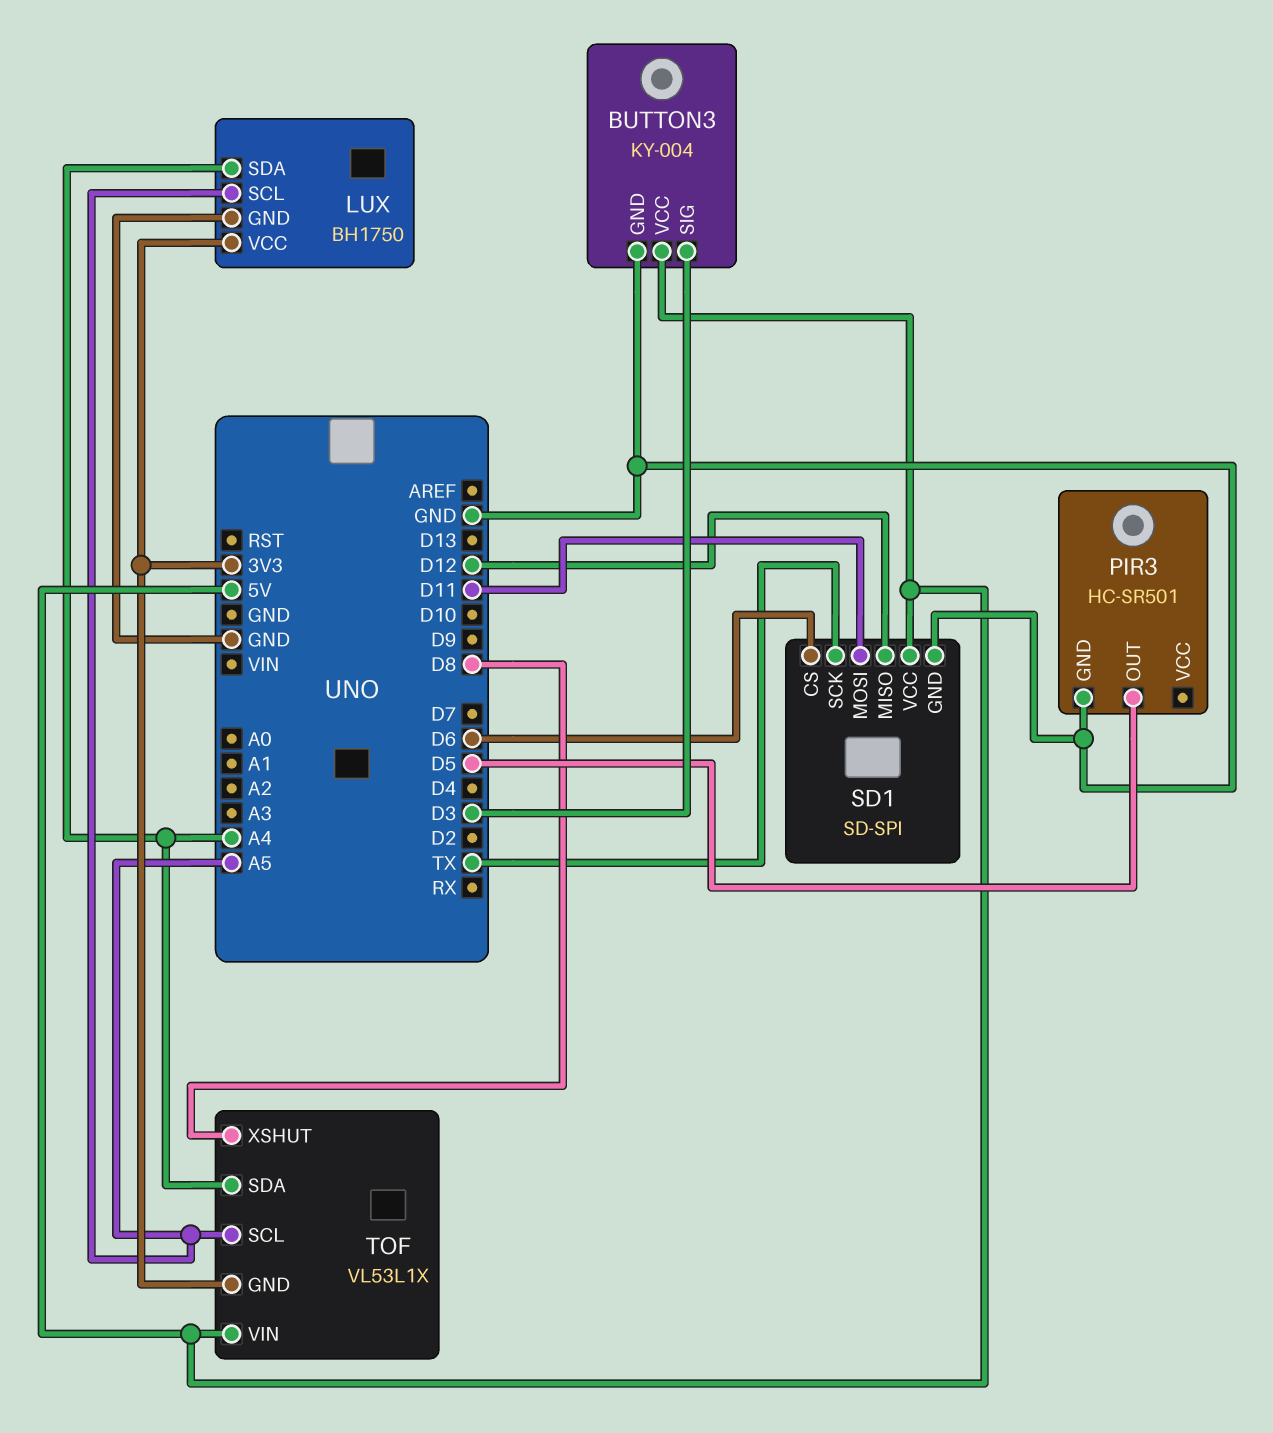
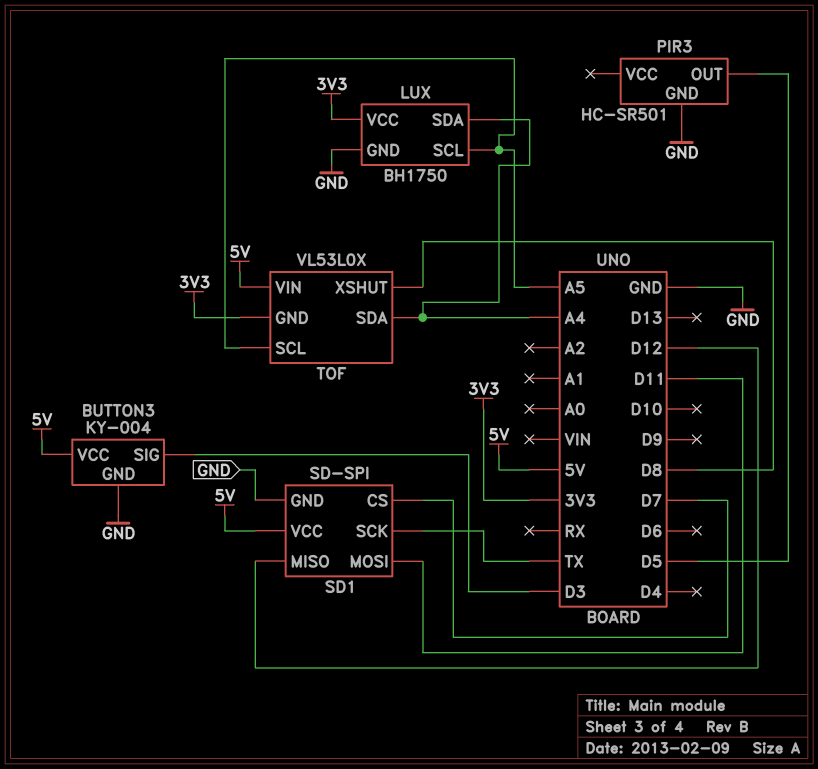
SD1 pin CS: D6 -> D7
TOF: VL53L1X -> VL53L0X

